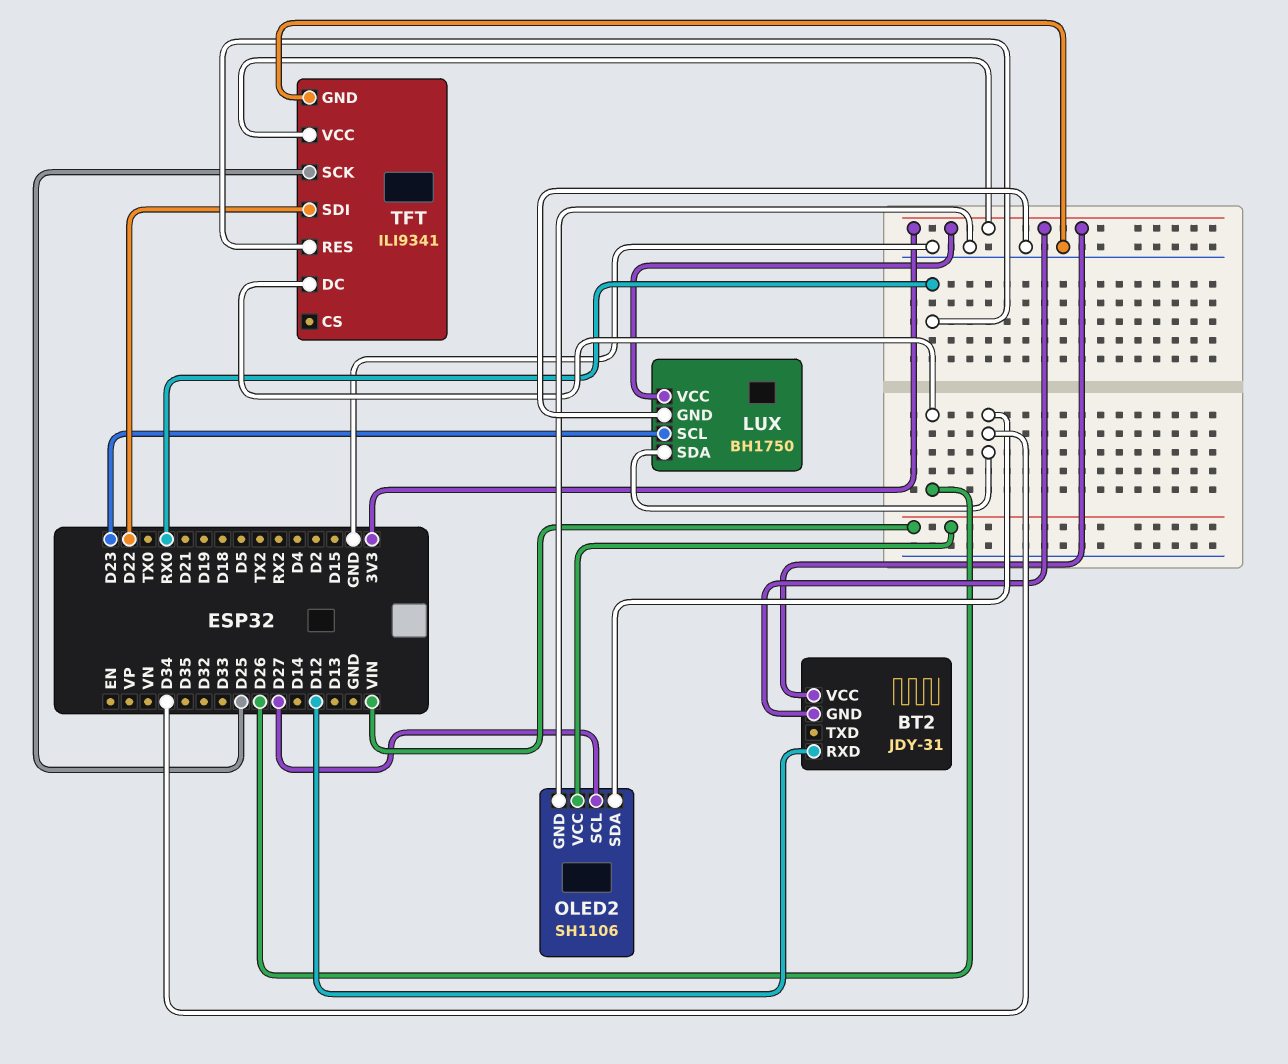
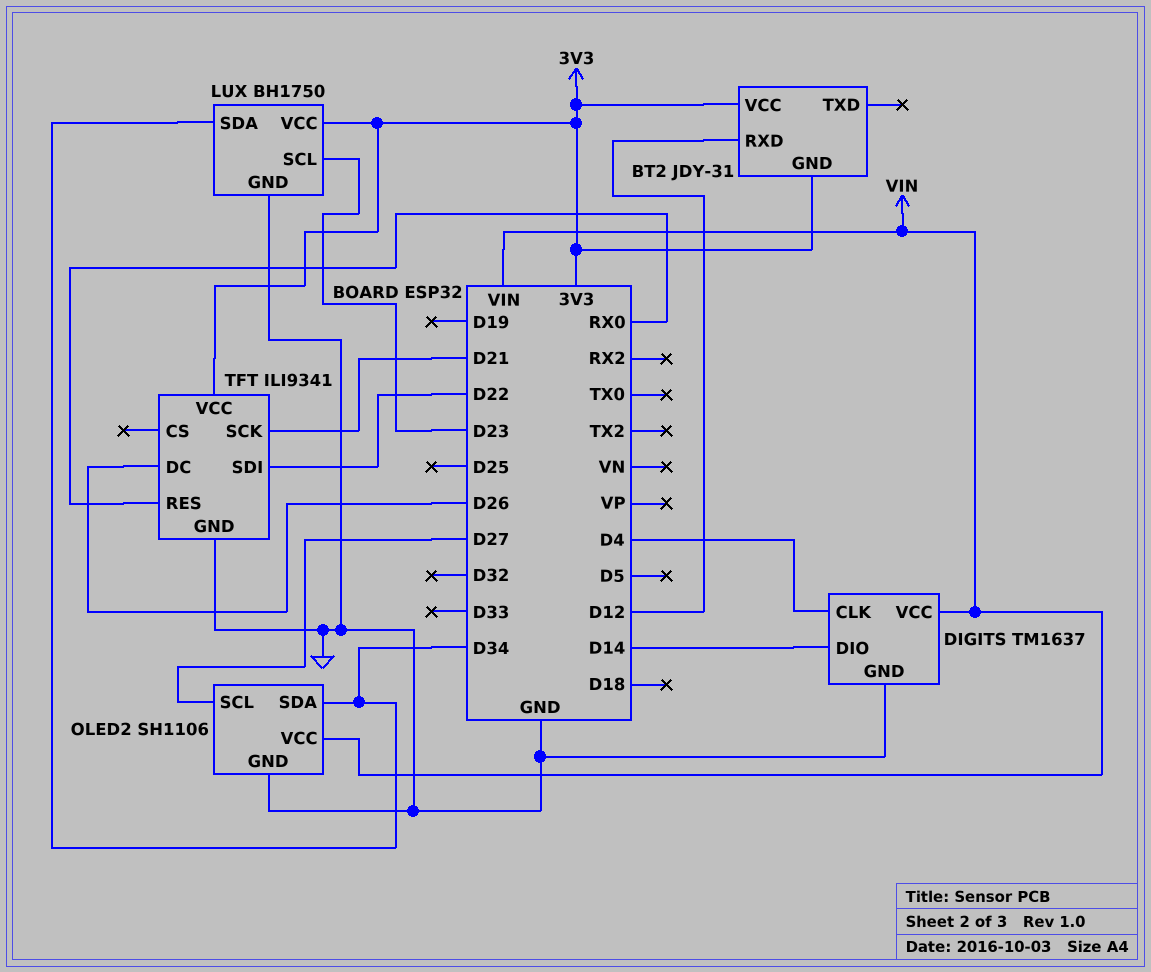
DIGITS: none -> TM1637
DIGITS pin CLK: none -> D4
DIGITS pin DIO: none -> D14
DIGITS pin GND: none -> GND
DIGITS pin VCC: none -> VIN
TFT pin SCK: D25 -> D21

